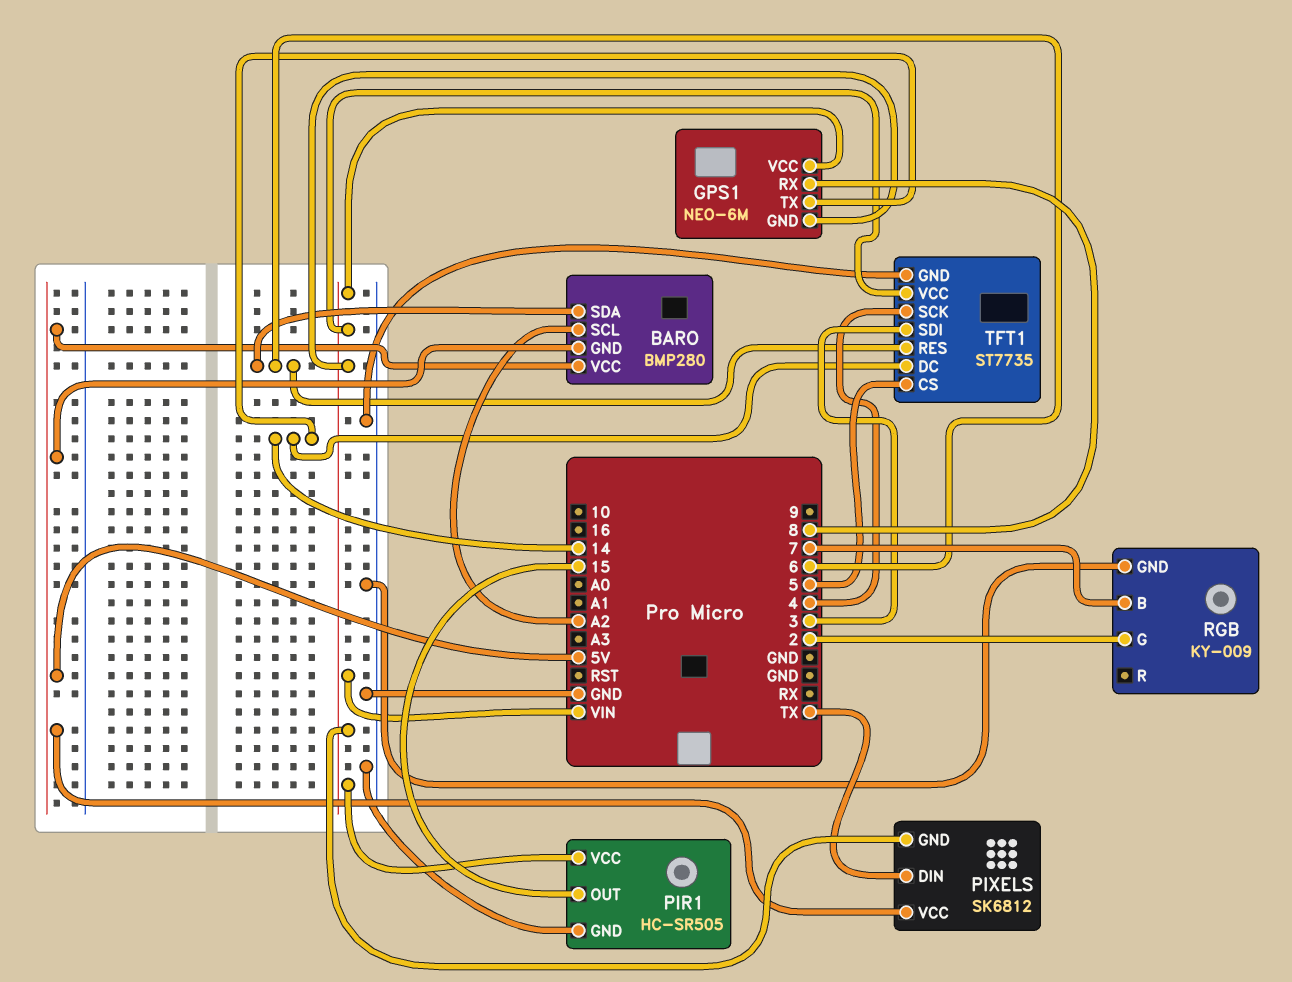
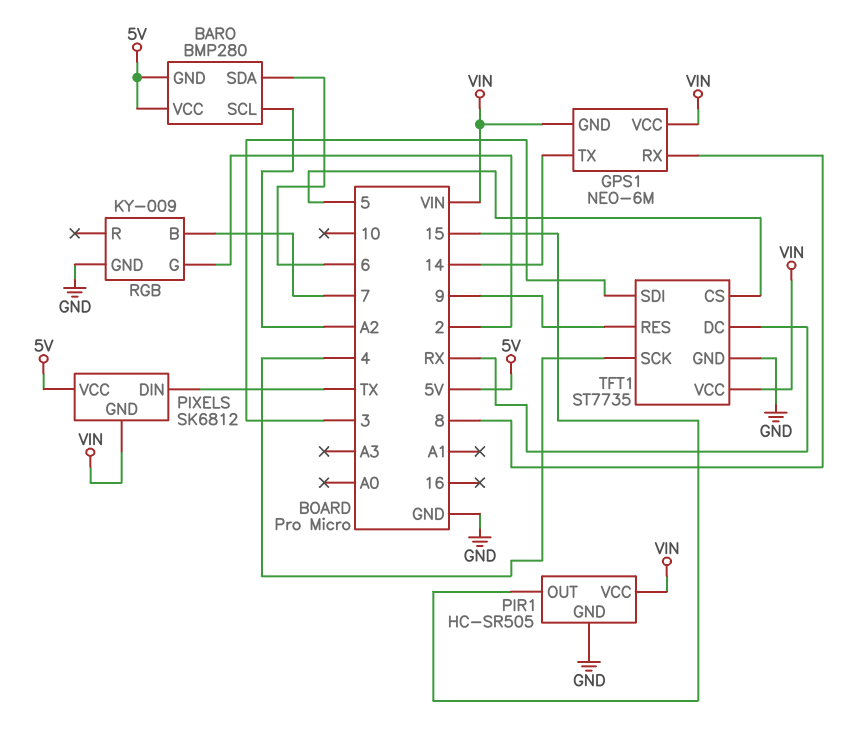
TFT1 pin DC: 14 -> RX
TFT1 pin RES: 6 -> 9

